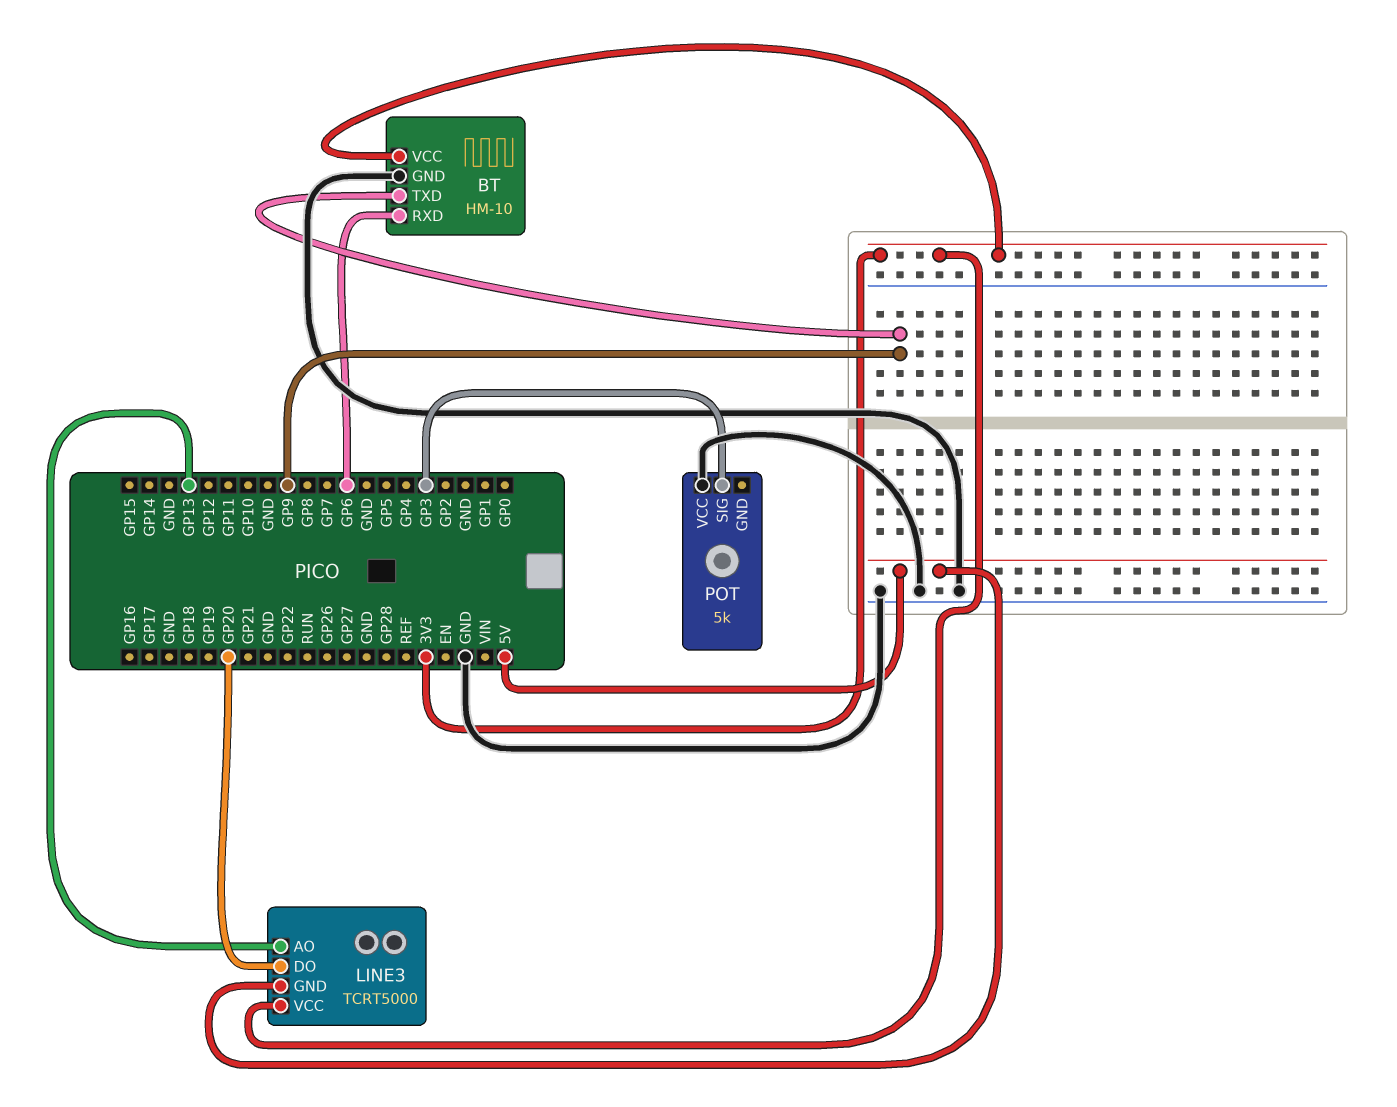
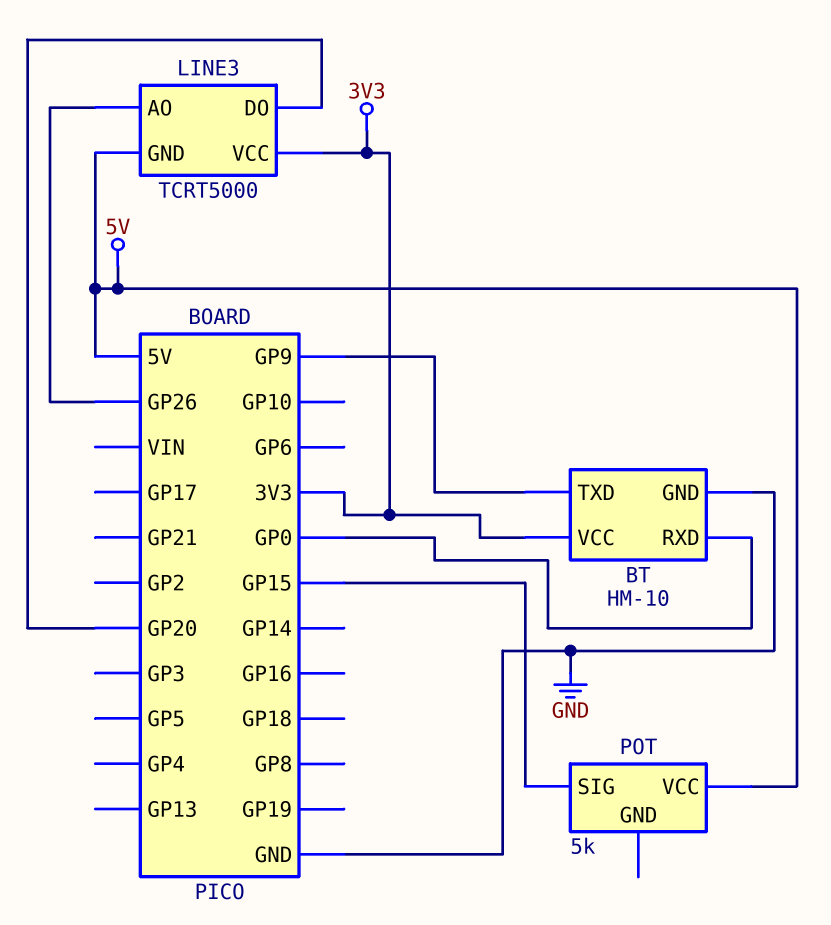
BT pin RXD: GP6 -> GP0
LINE3 pin AO: GP13 -> GP26
POT pin SIG: GP3 -> GP15
POT pin VCC: GND -> 5V

